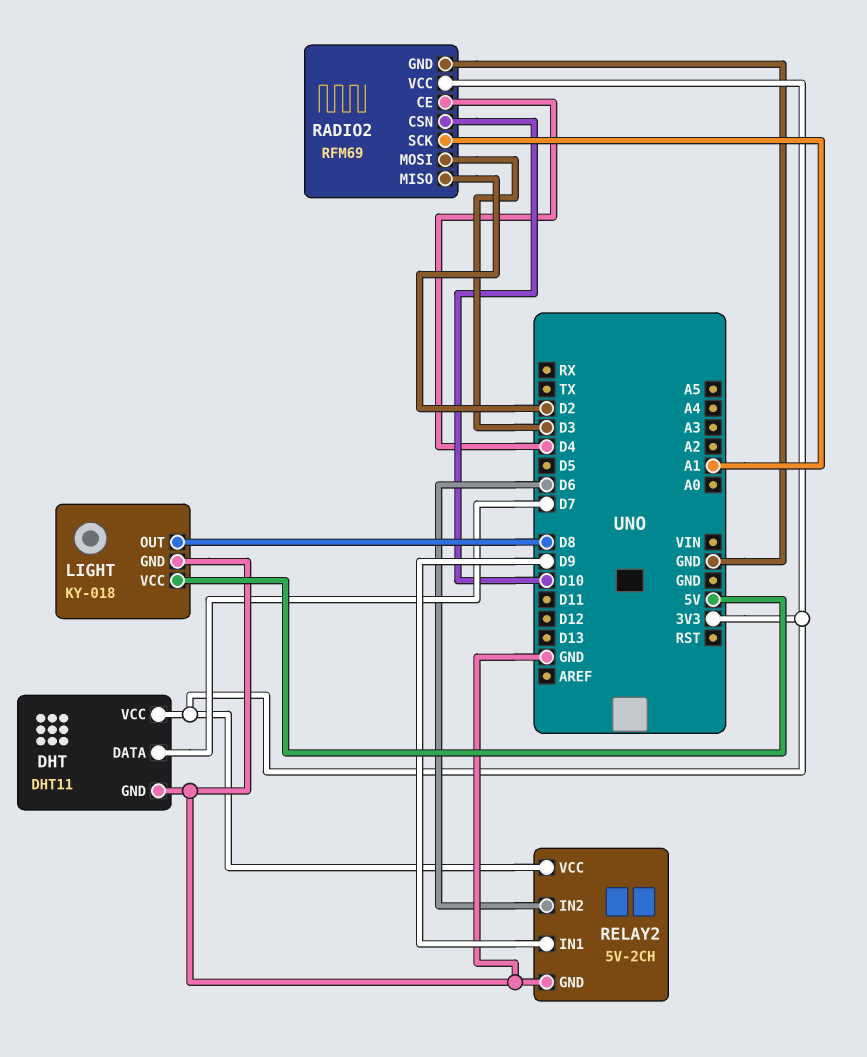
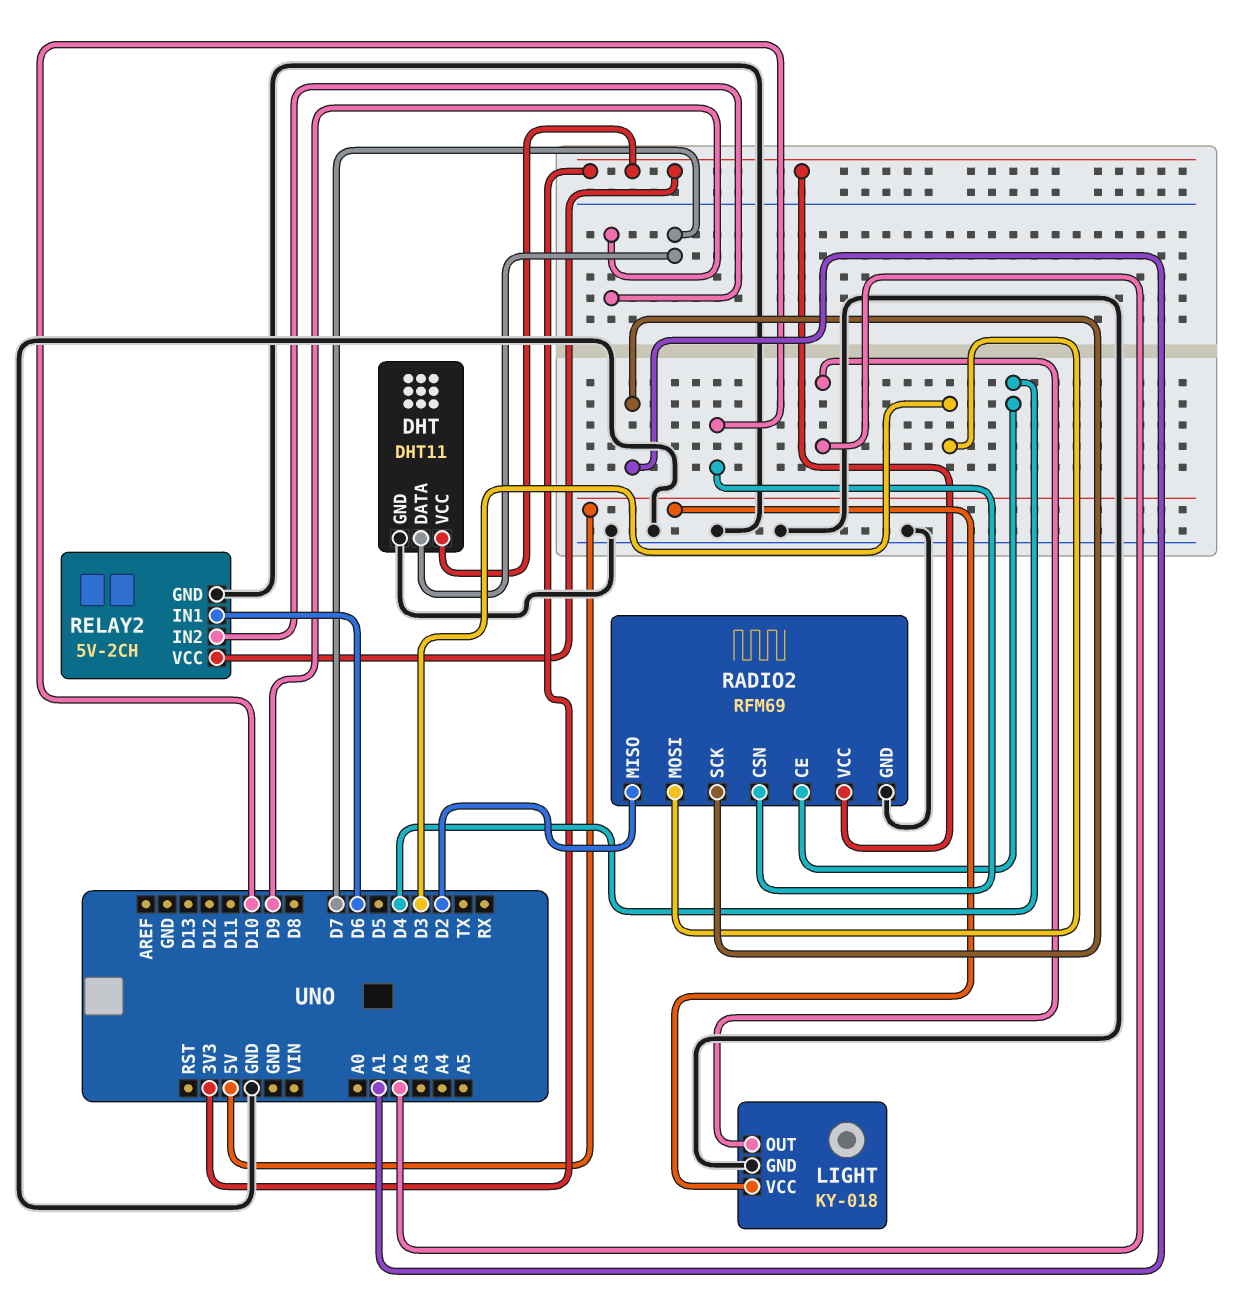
LIGHT pin OUT: D8 -> A2
RELAY2 pin IN1: D9 -> D6
RELAY2 pin IN2: D6 -> D9

